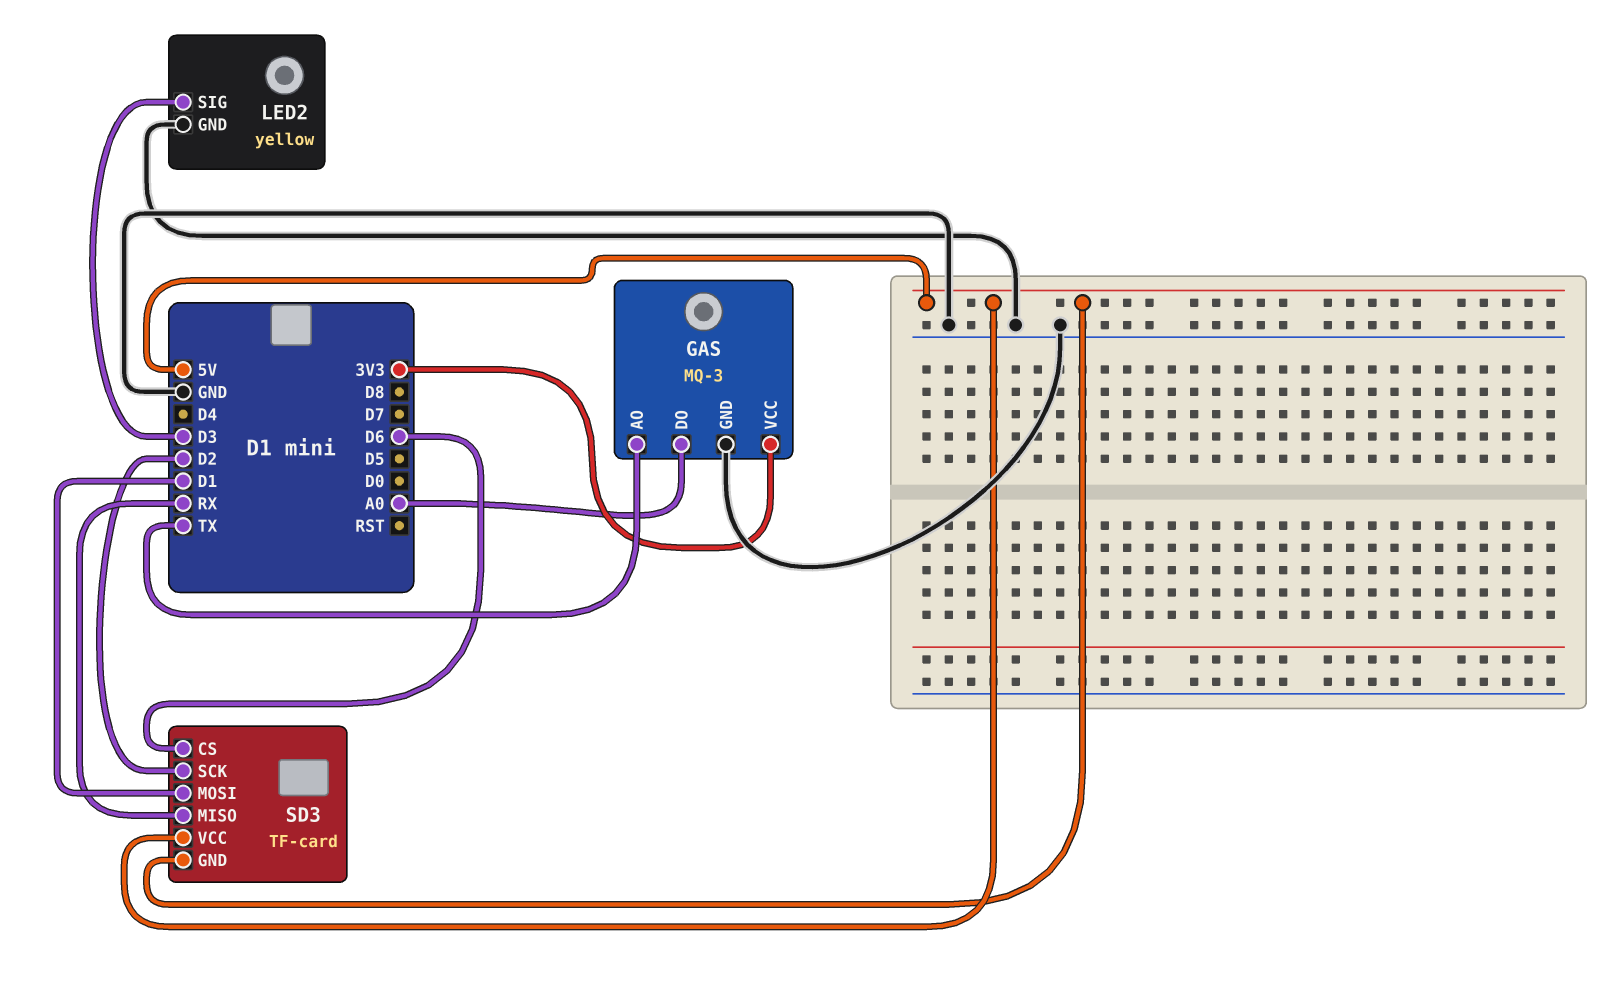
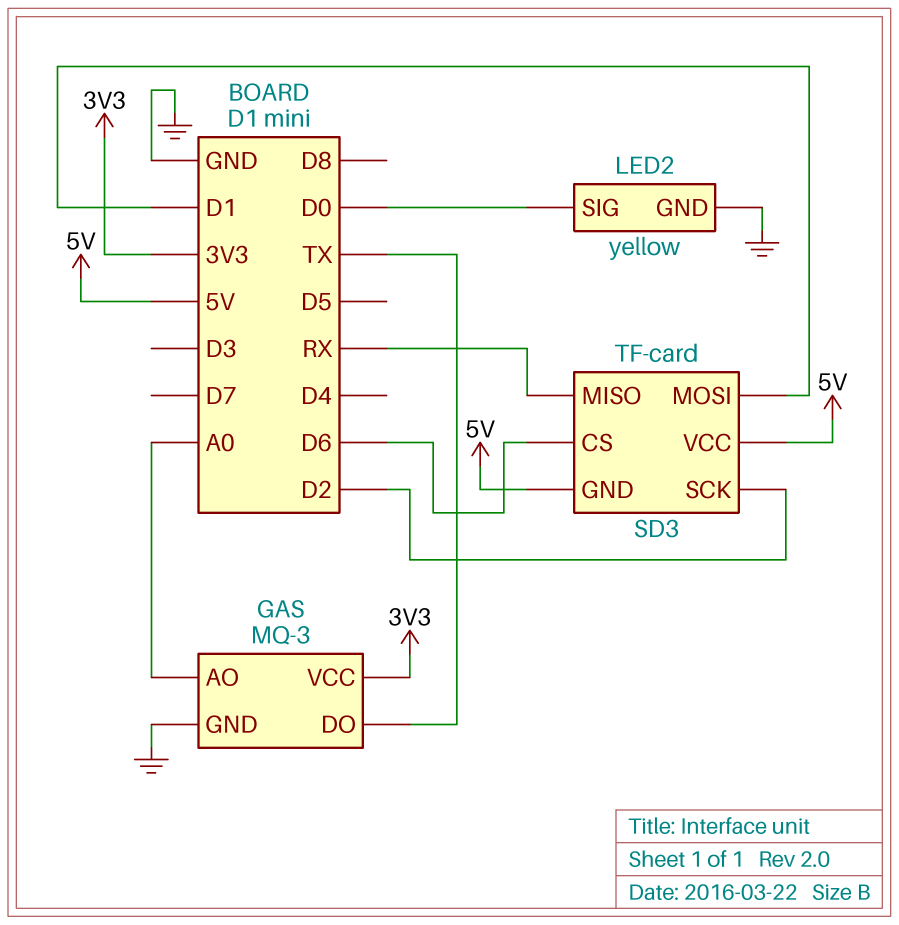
GAS pin AO: TX -> A0
GAS pin DO: A0 -> TX
LED2 pin SIG: D3 -> D0

